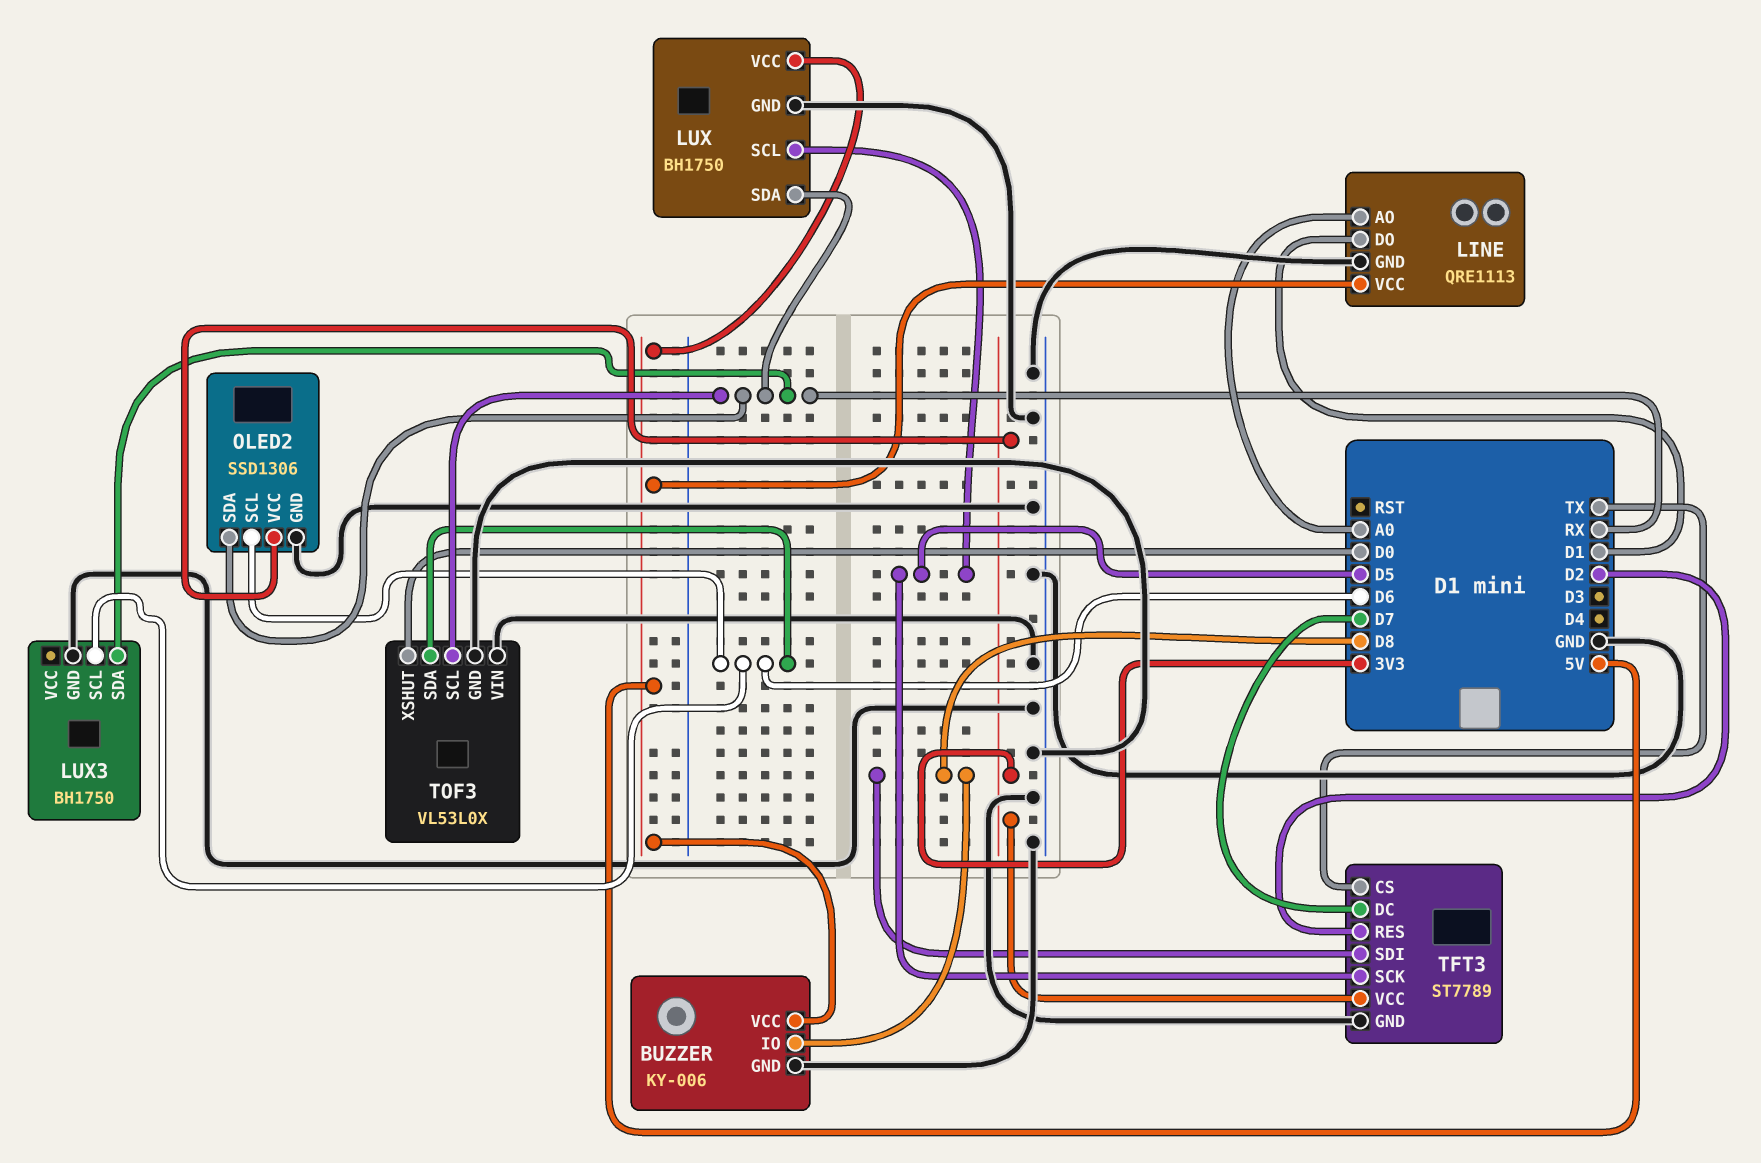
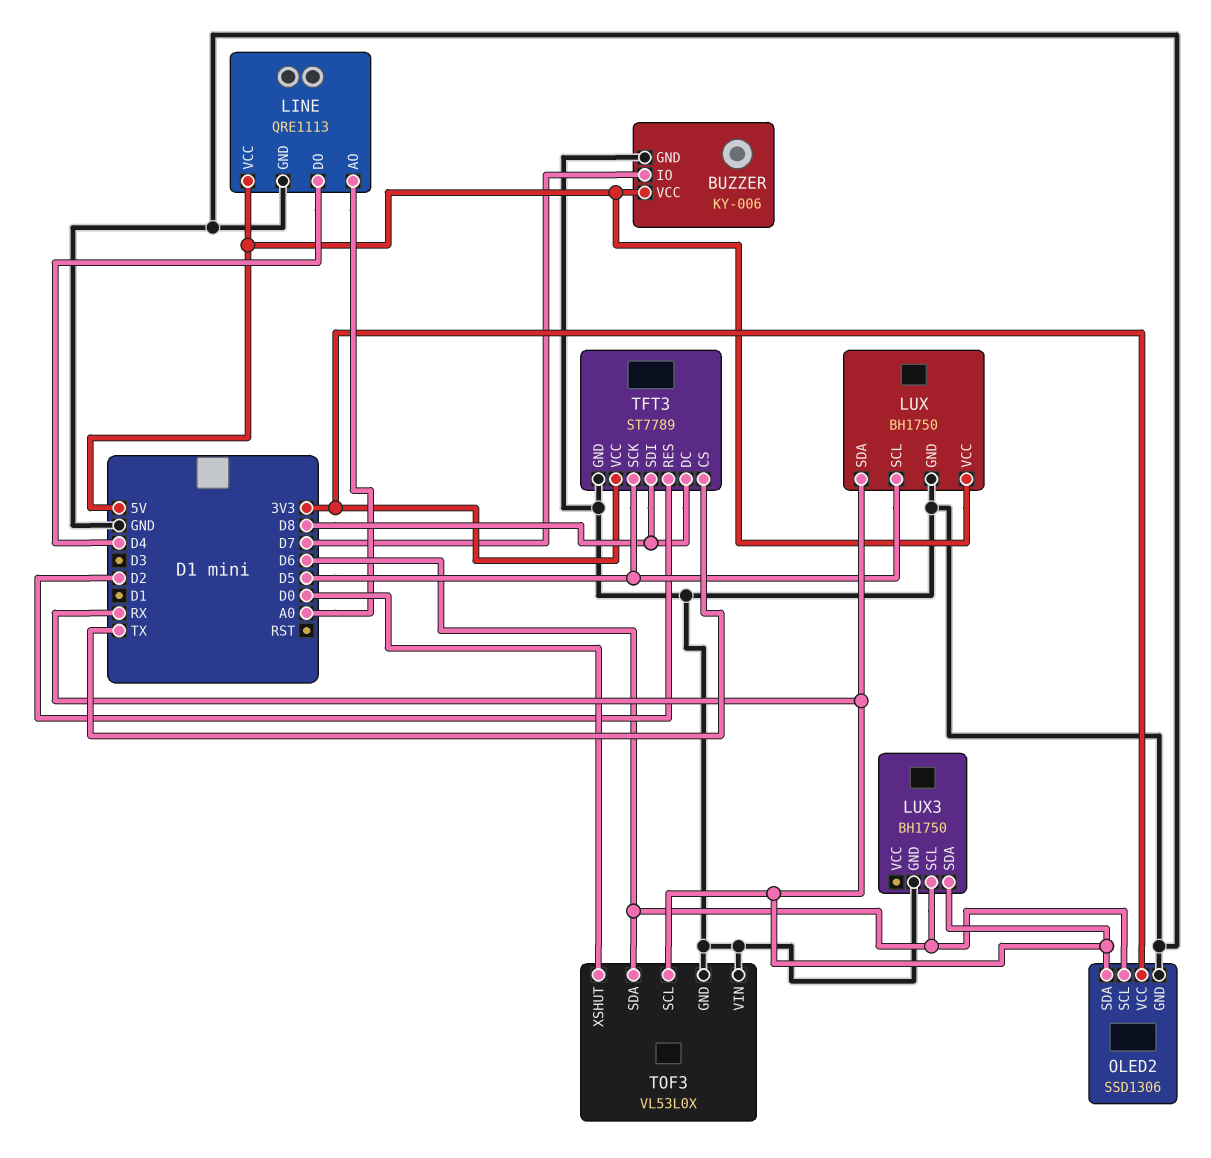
BUZZER pin IO: D8 -> D7
LINE pin DO: D1 -> D4
TFT3 pin DC: D7 -> D8

